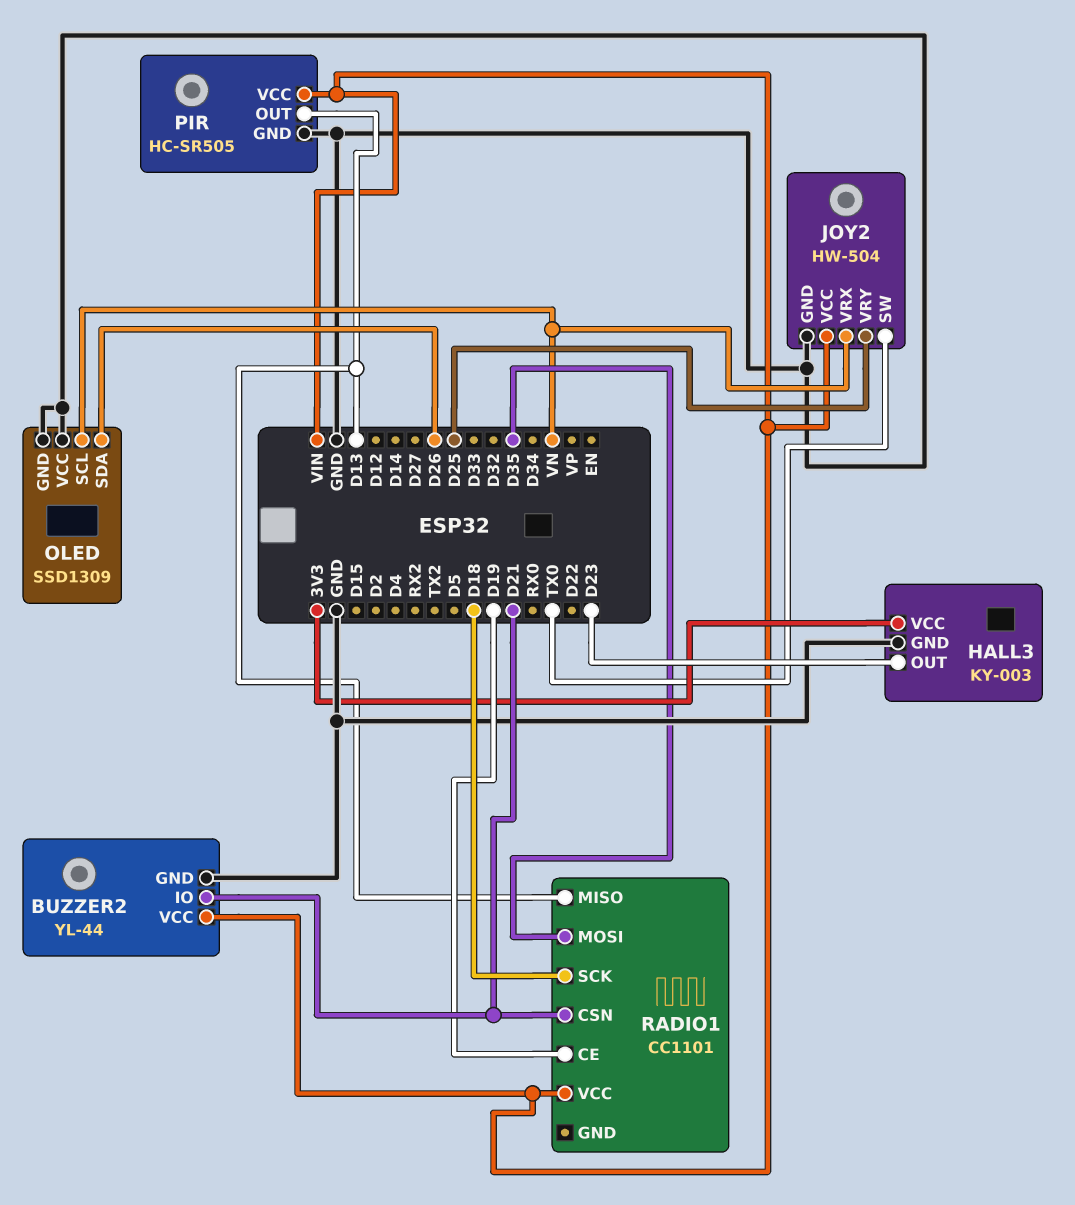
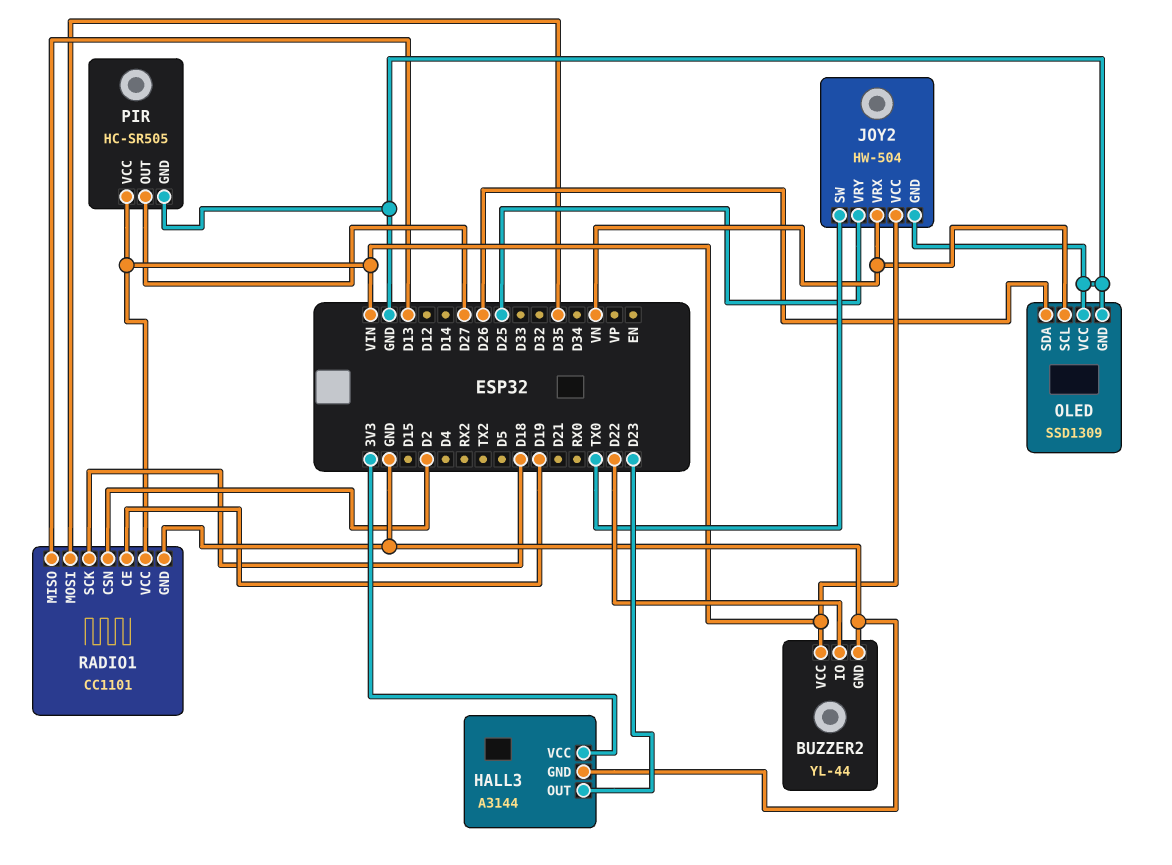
BUZZER2 pin IO: D21 -> D22
HALL3: KY-003 -> A3144
PIR pin OUT: D13 -> D27
RADIO1 pin CSN: D21 -> D2
RADIO1 pin GND: none -> GND

